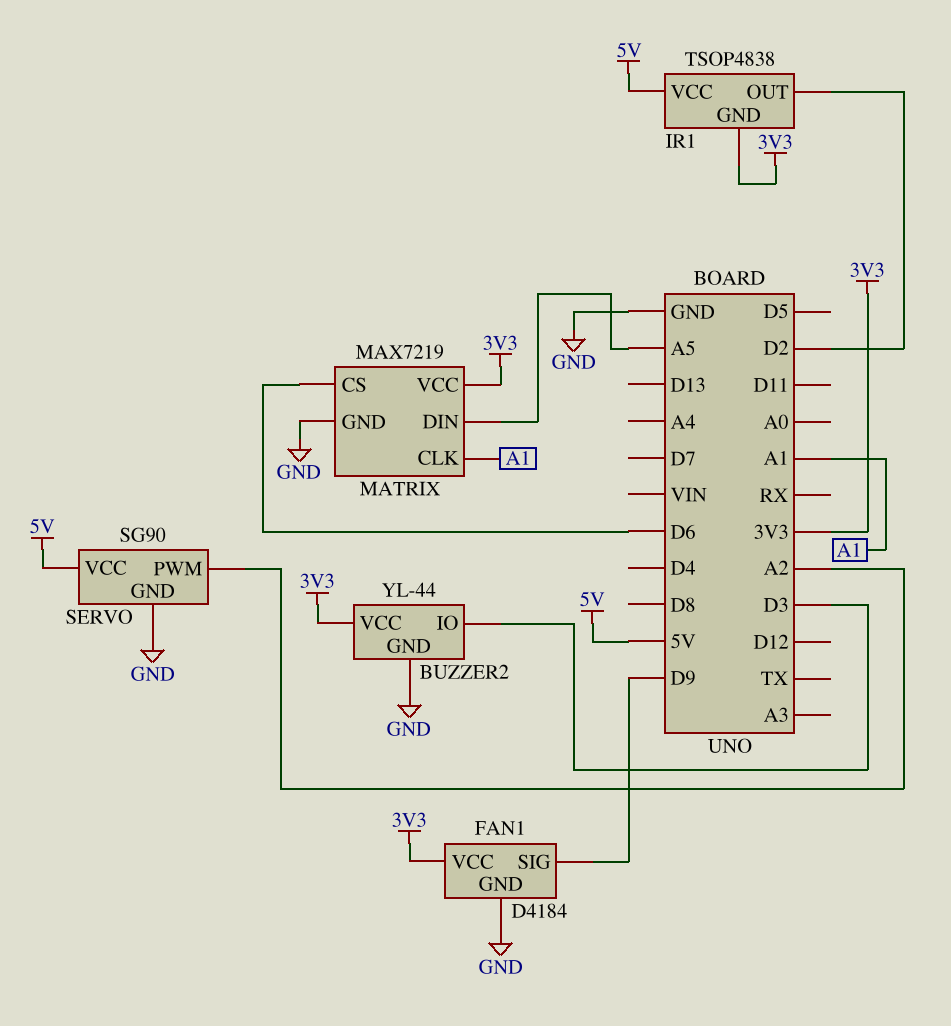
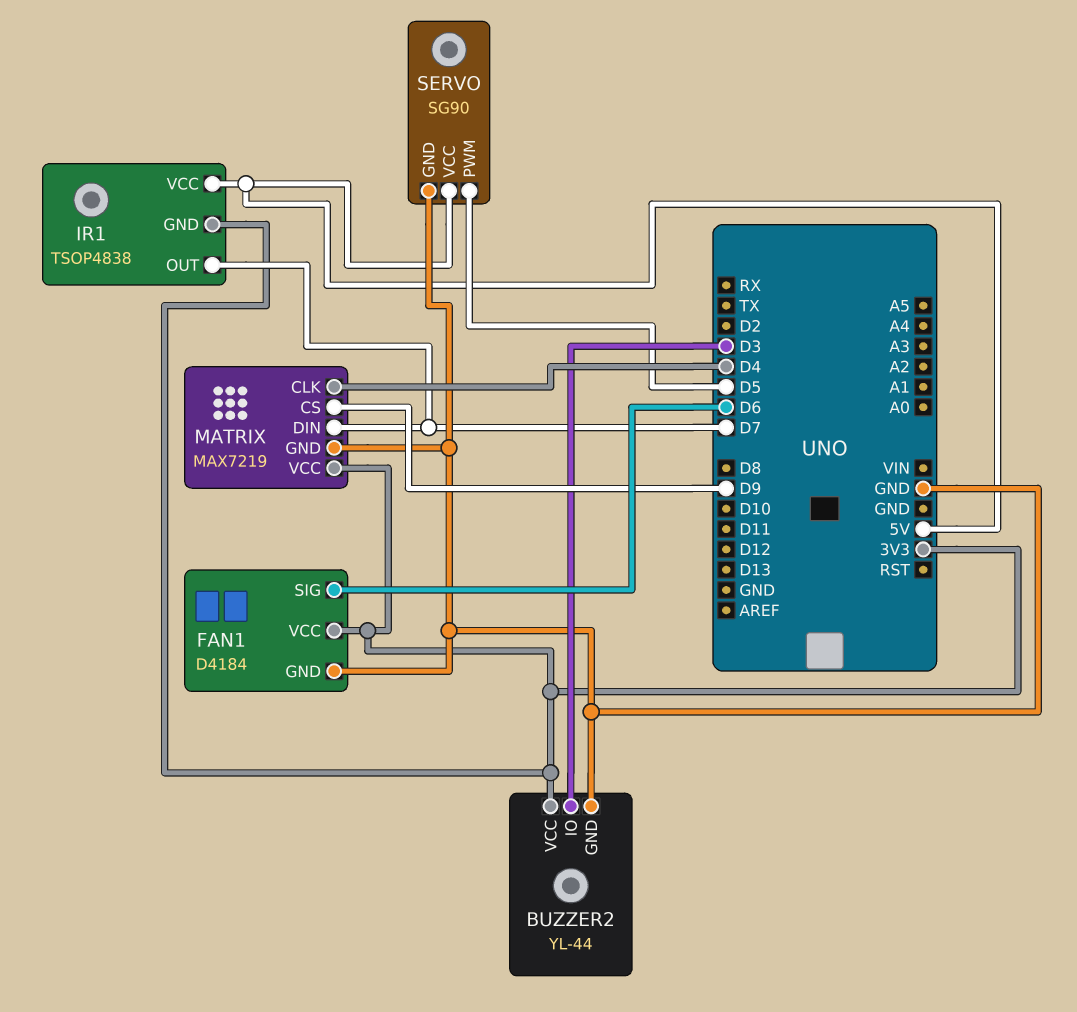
FAN1 pin SIG: D9 -> D6
IR1 pin OUT: D2 -> D7
MATRIX pin CLK: A1 -> D4
MATRIX pin CS: D6 -> D9
MATRIX pin DIN: A5 -> D7
SERVO pin PWM: A2 -> D5

